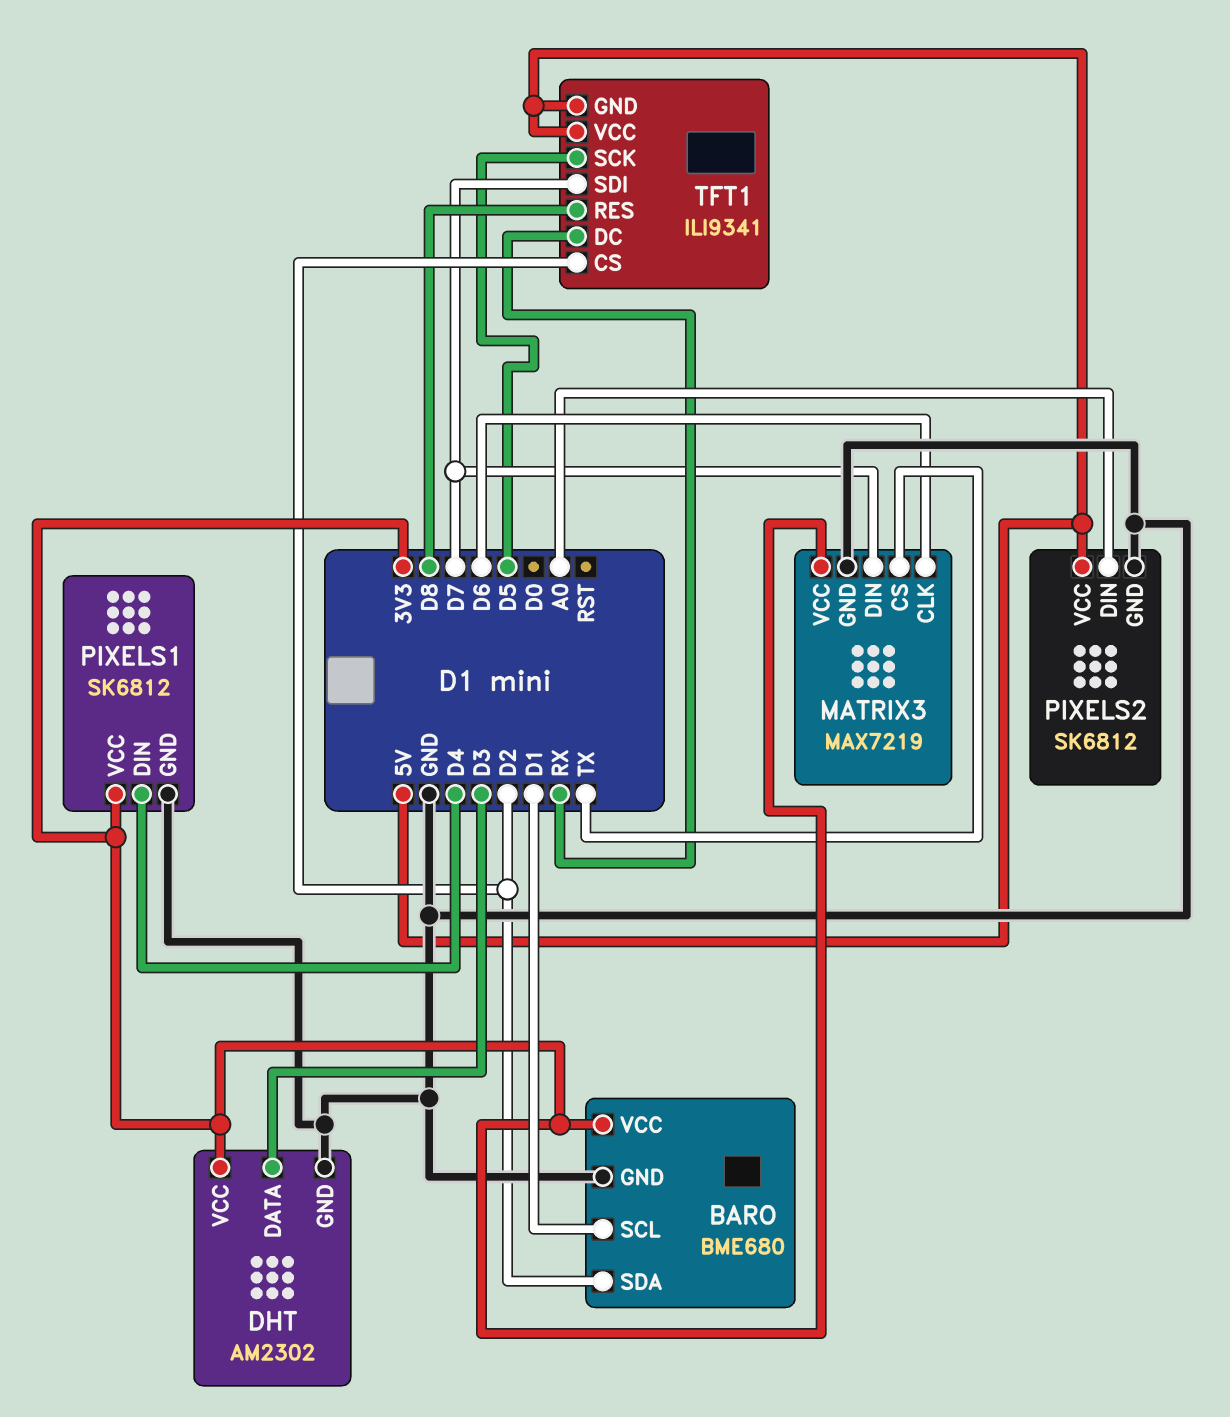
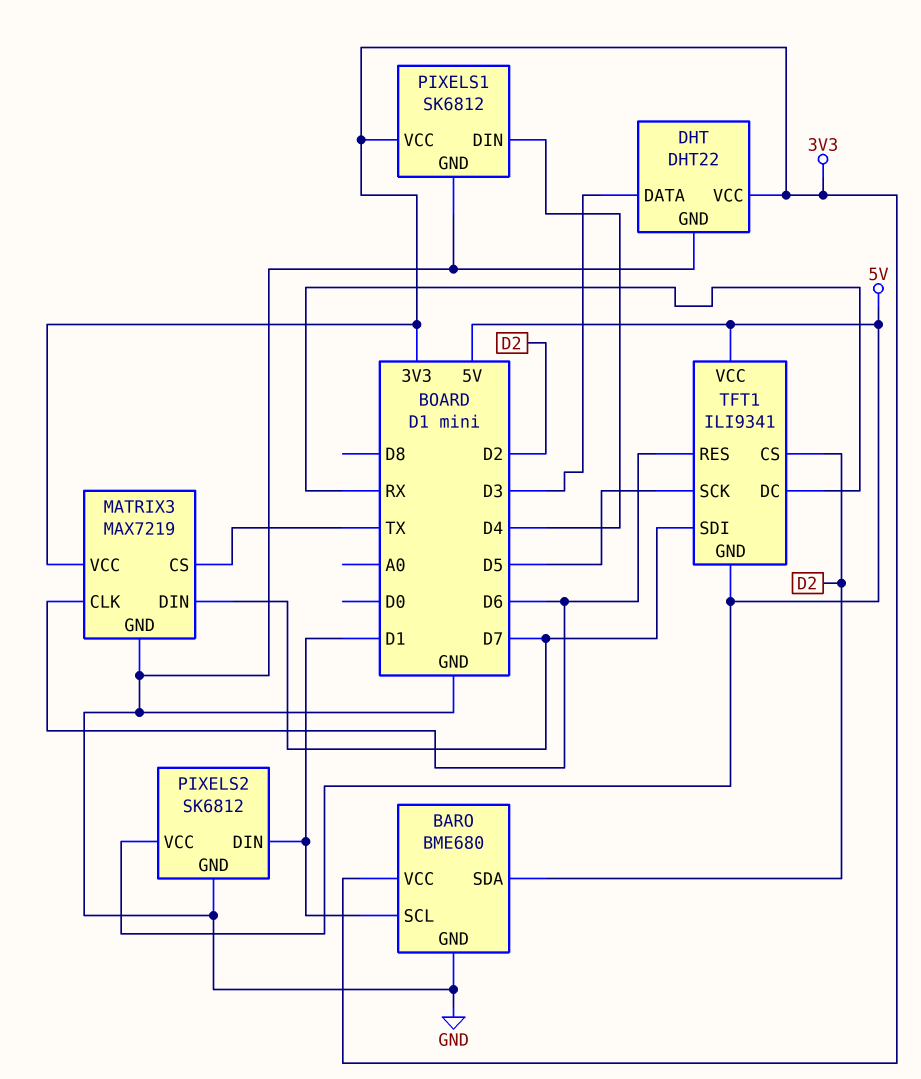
DHT: AM2302 -> DHT22
PIXELS2 pin DIN: A0 -> D1
TFT1 pin RES: D8 -> D6

